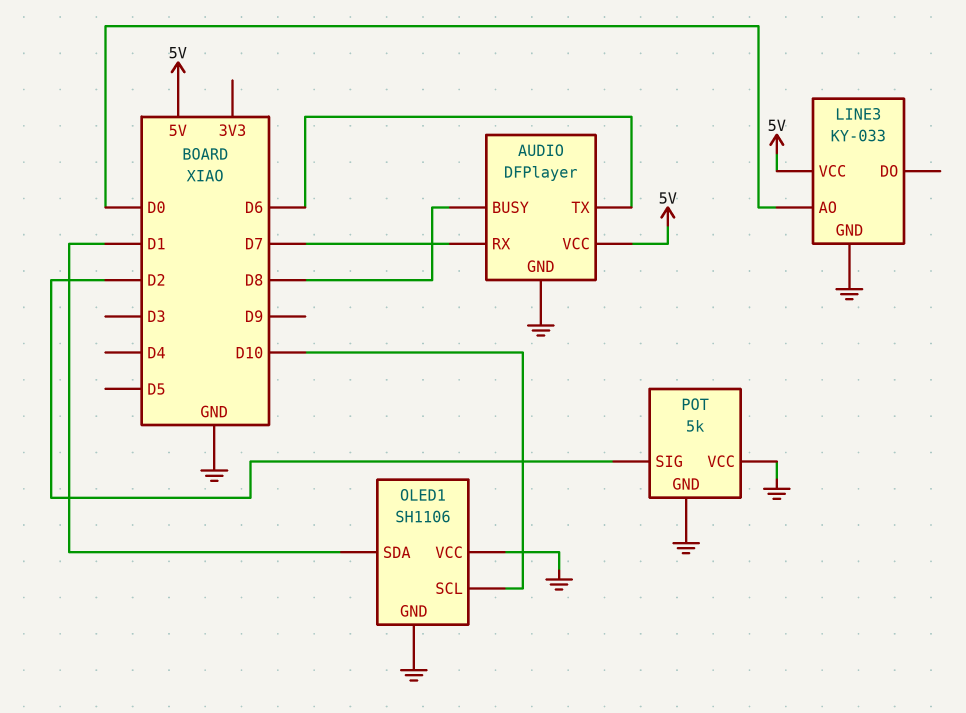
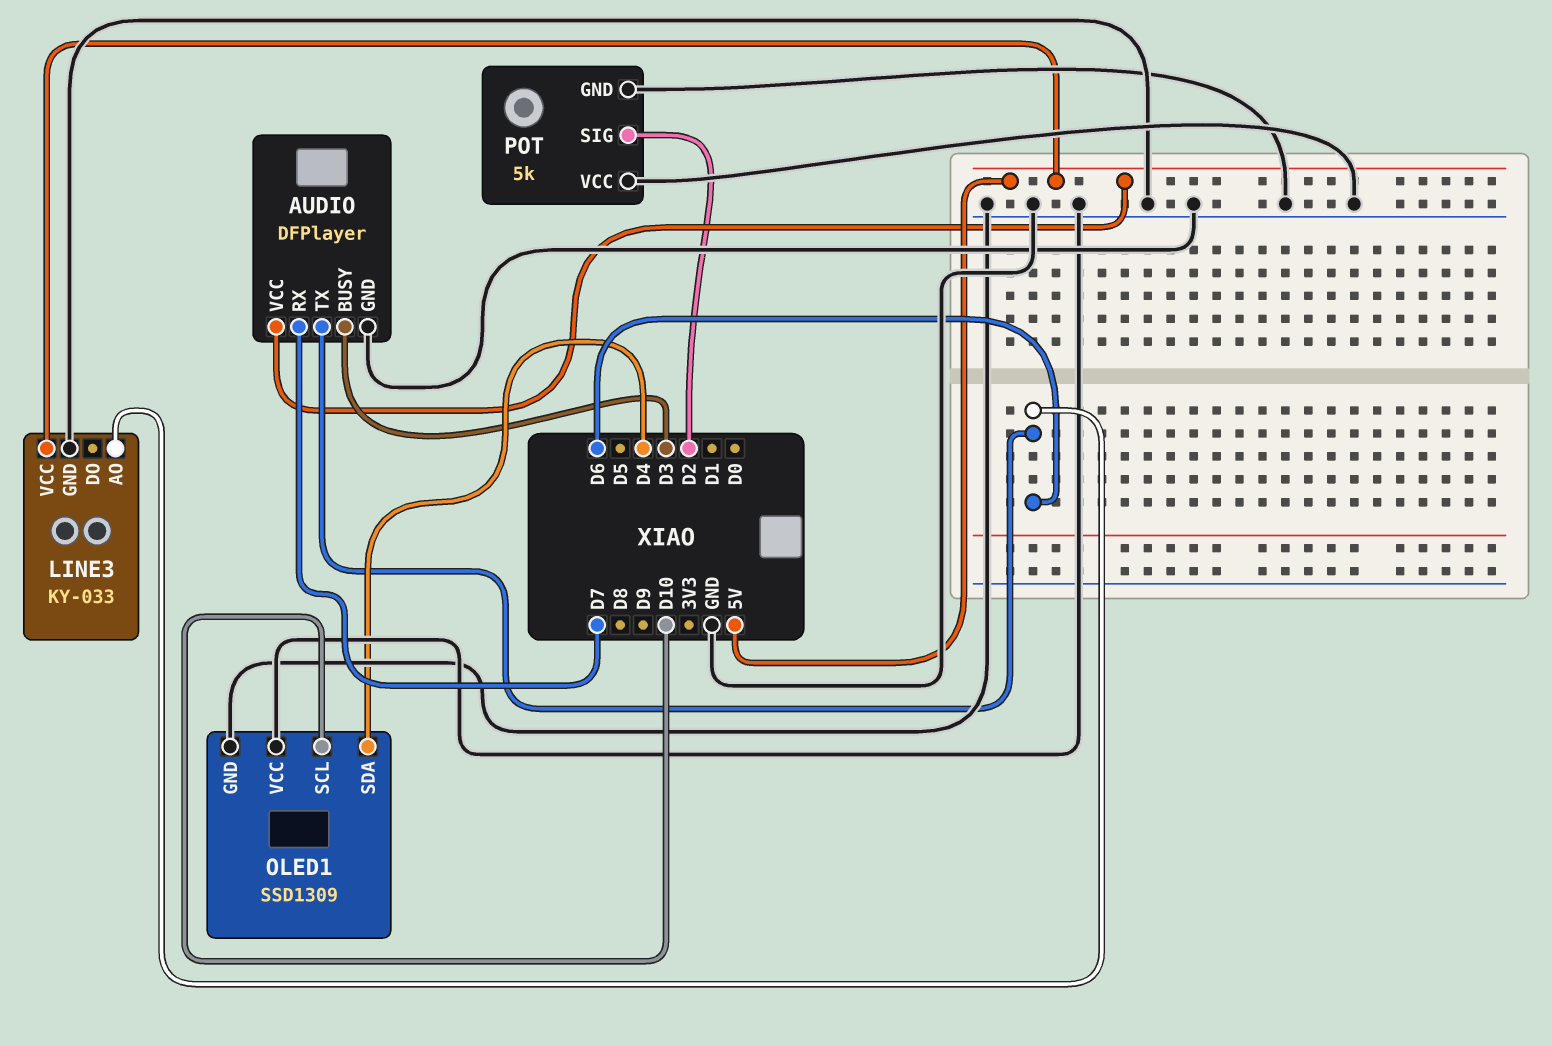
AUDIO pin BUSY: D8 -> D3
LINE3 pin AO: D0 -> D6
OLED1: SH1106 -> SSD1309
OLED1 pin SDA: D1 -> D4

